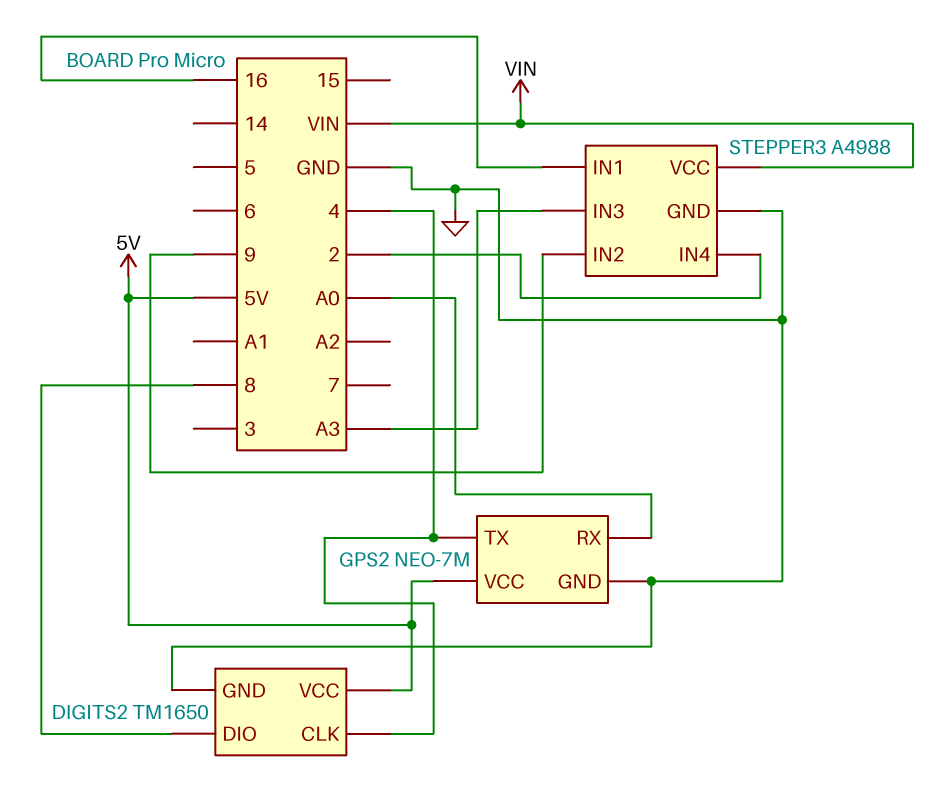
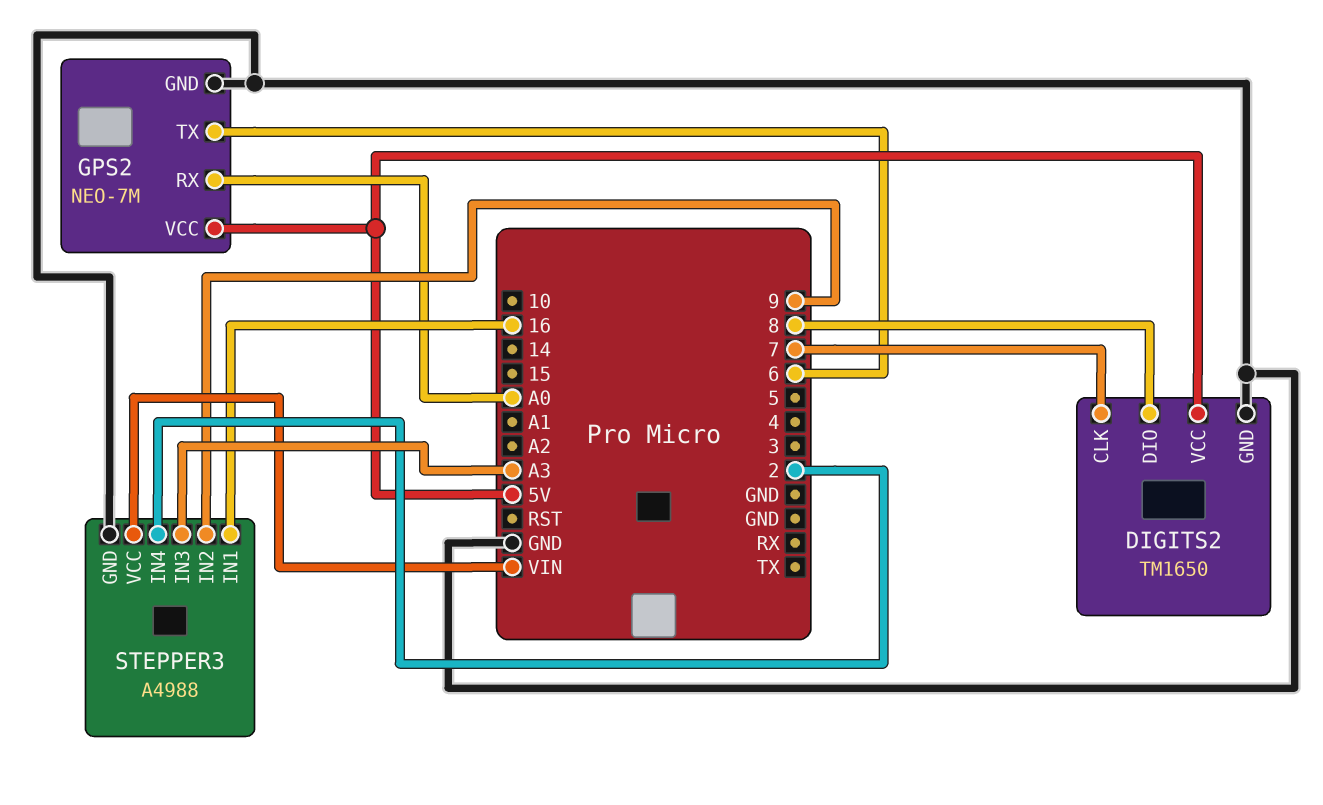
DIGITS2 pin CLK: 4 -> 7
GPS2 pin TX: 4 -> 6

